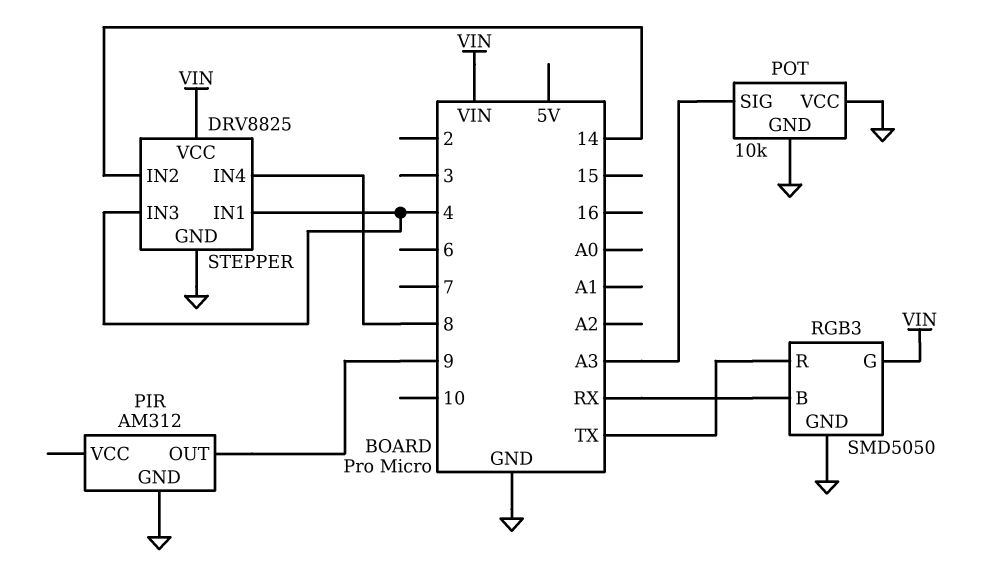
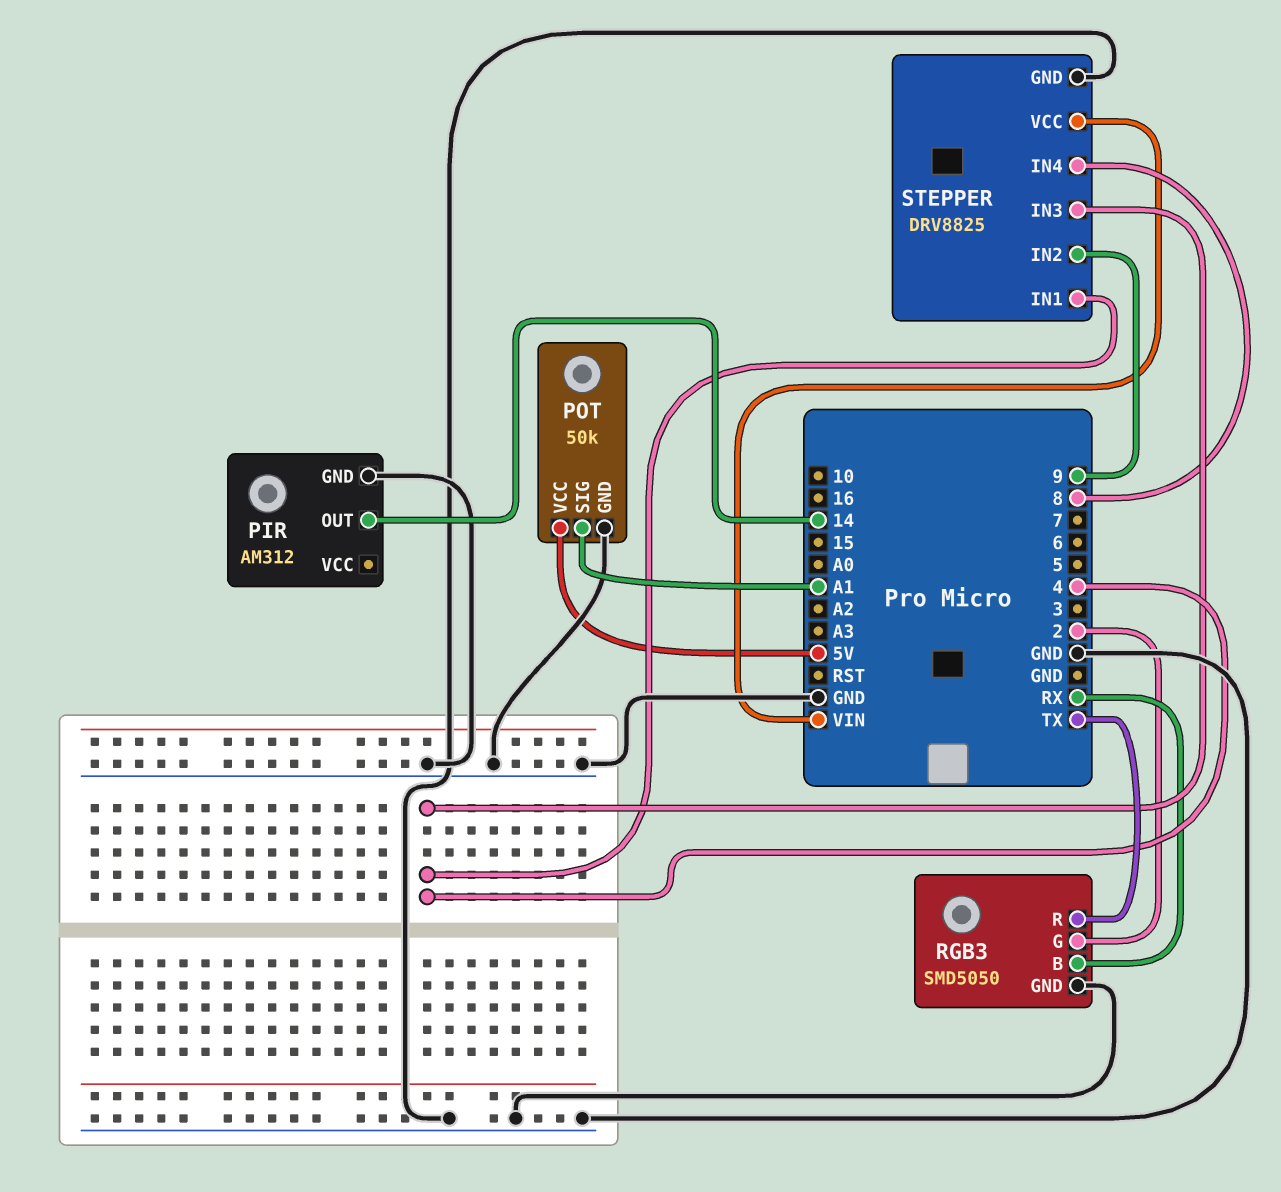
PIR pin OUT: 9 -> 14
POT: 10k -> 50k
POT pin SIG: A3 -> A1
POT pin VCC: GND -> 5V
RGB3 pin G: VIN -> 2
STEPPER pin IN2: 14 -> 9

